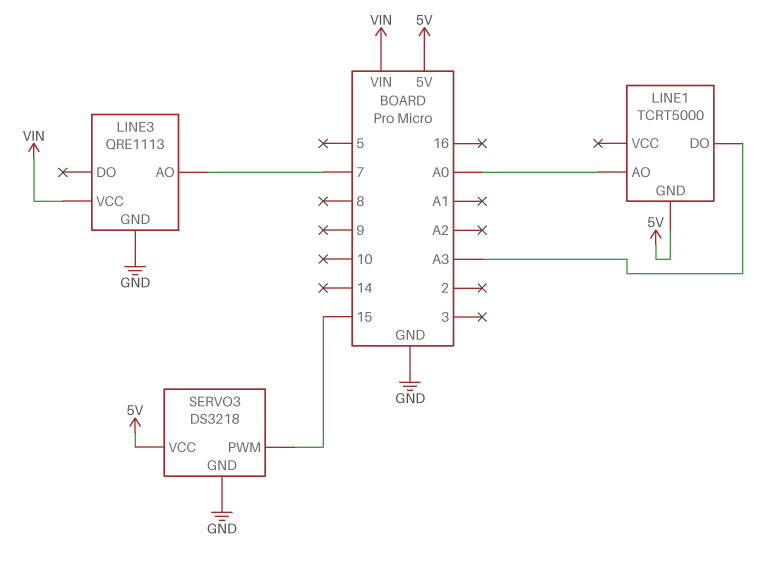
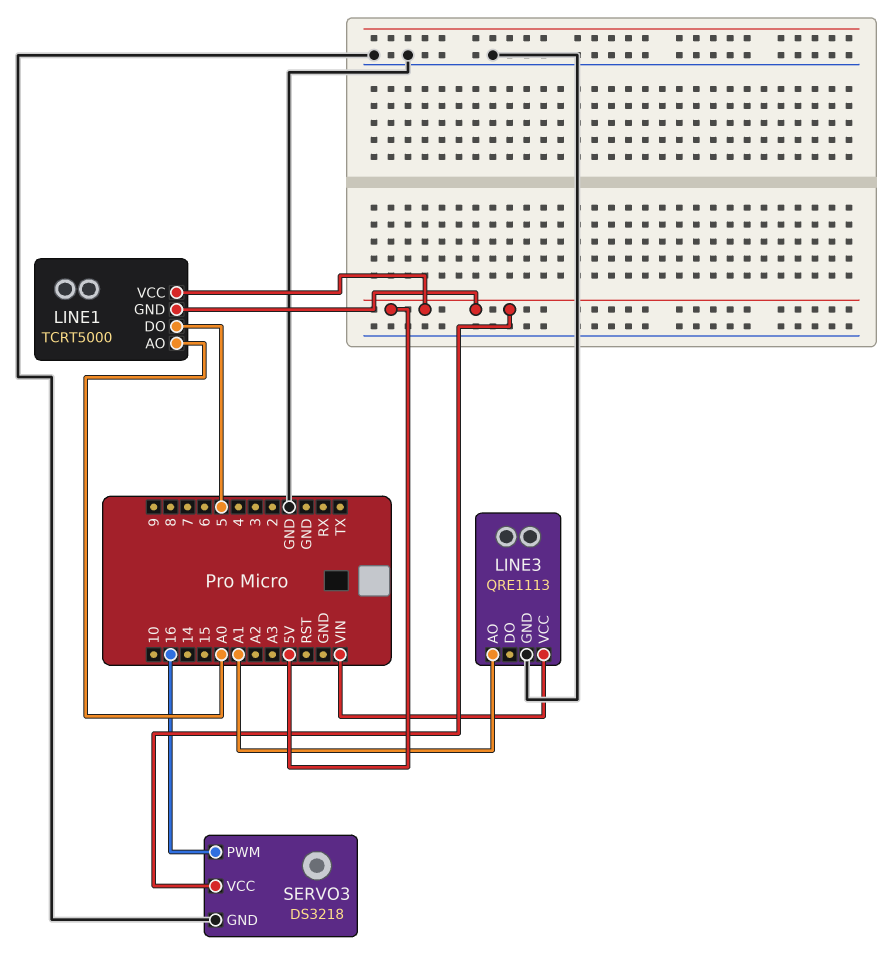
LINE1 pin DO: A3 -> 5
LINE1 pin VCC: none -> 5V
LINE3 pin AO: 7 -> A1
SERVO3 pin PWM: 15 -> 16

